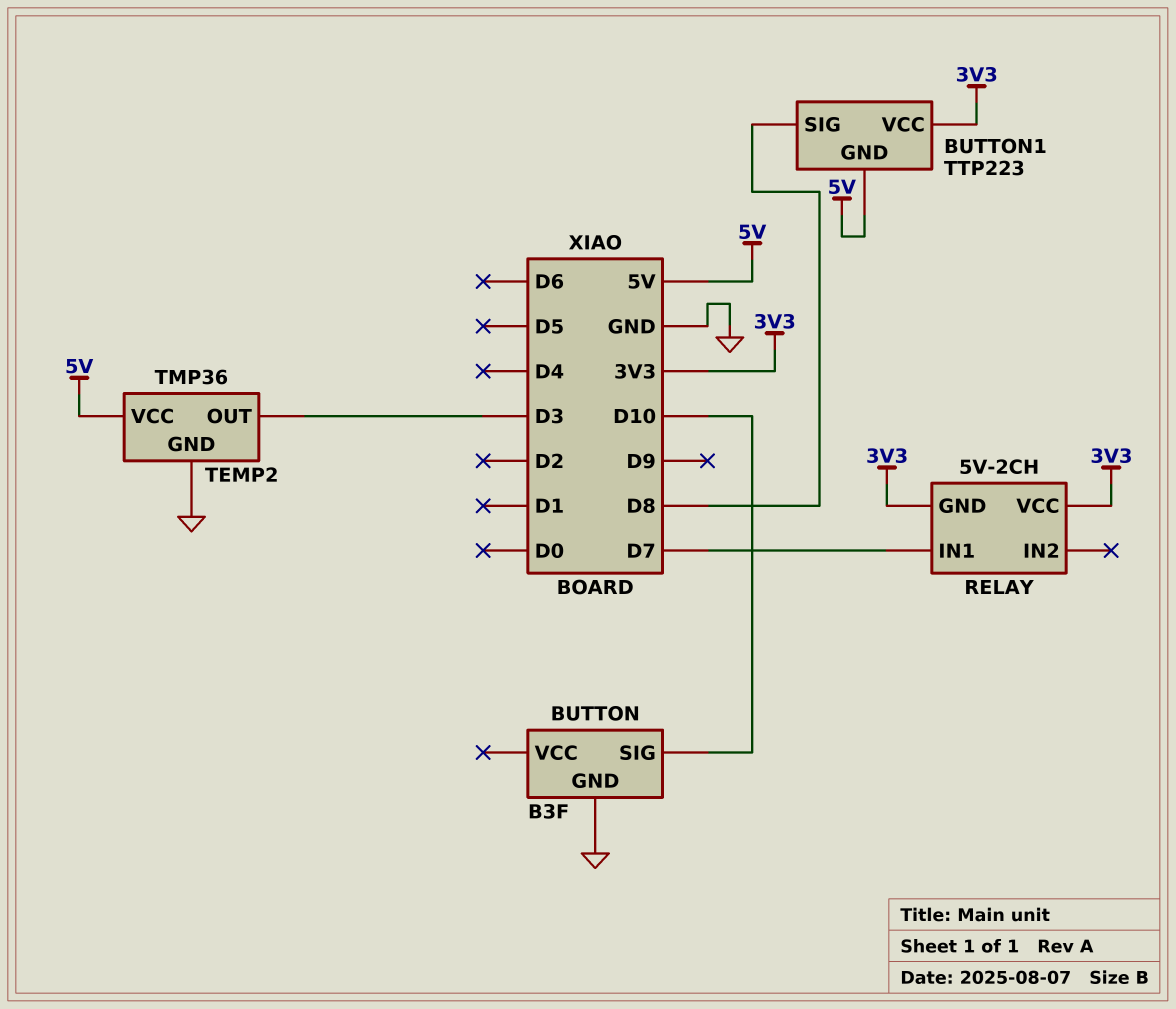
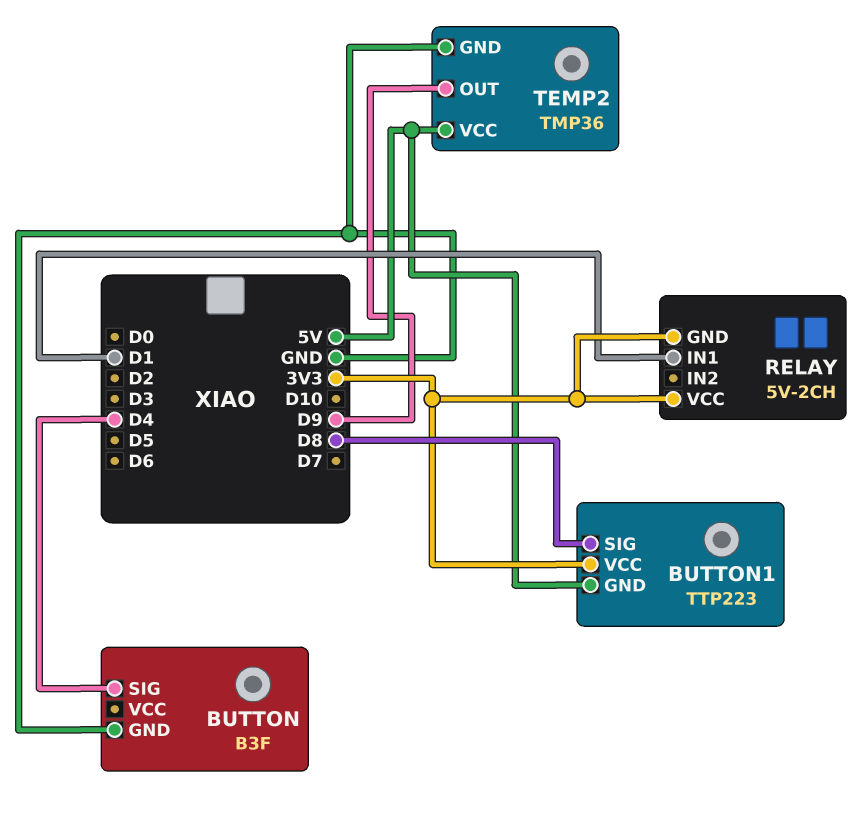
BUTTON pin SIG: D10 -> D4
RELAY pin IN1: D7 -> D1
TEMP2 pin OUT: D3 -> D9

